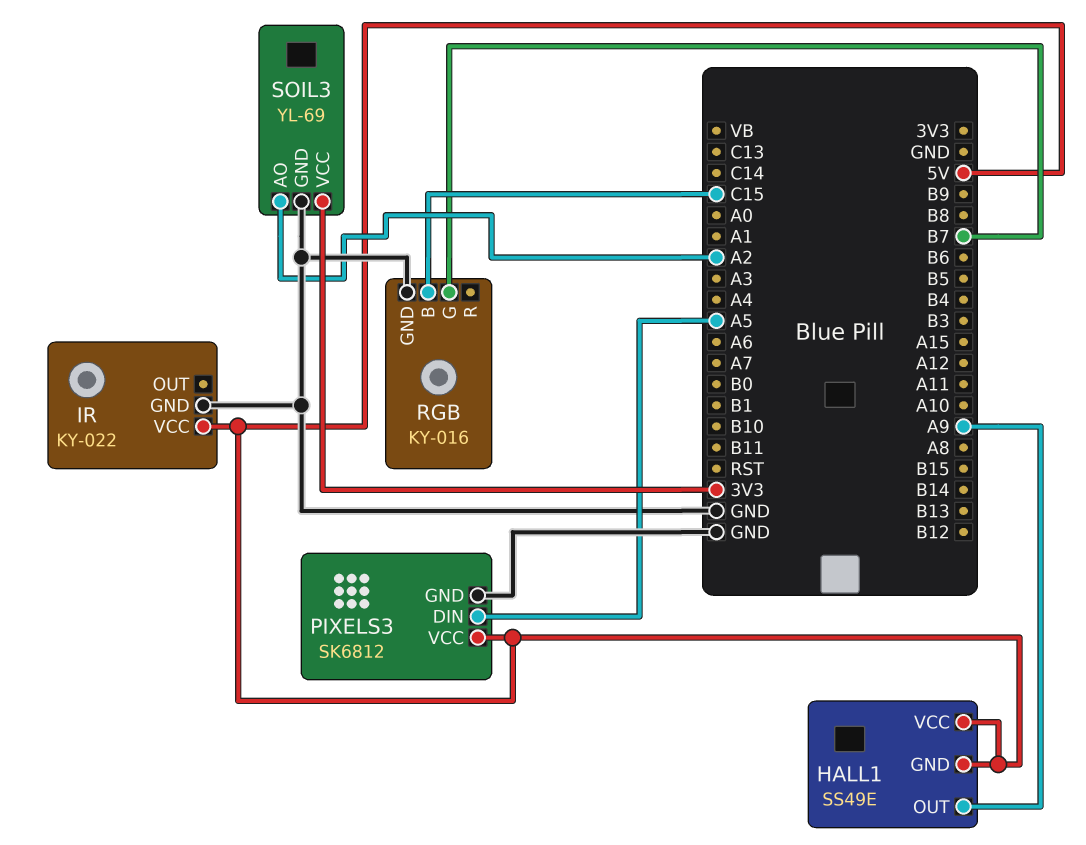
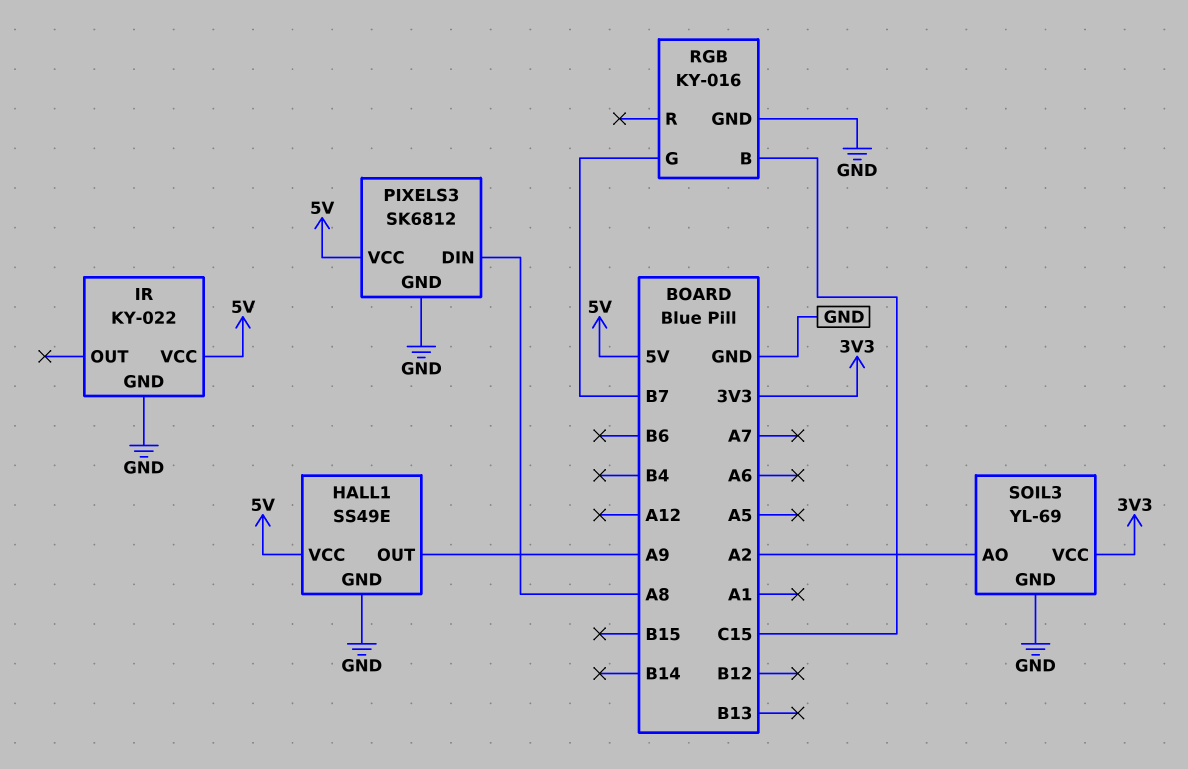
HALL1 pin GND: 5V -> GND
PIXELS3 pin DIN: A5 -> A8

